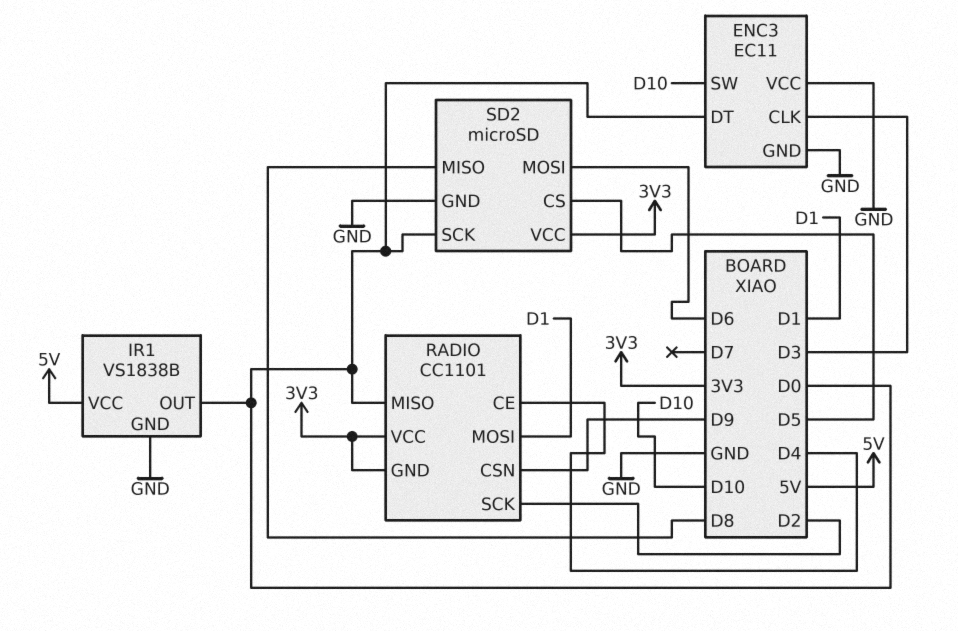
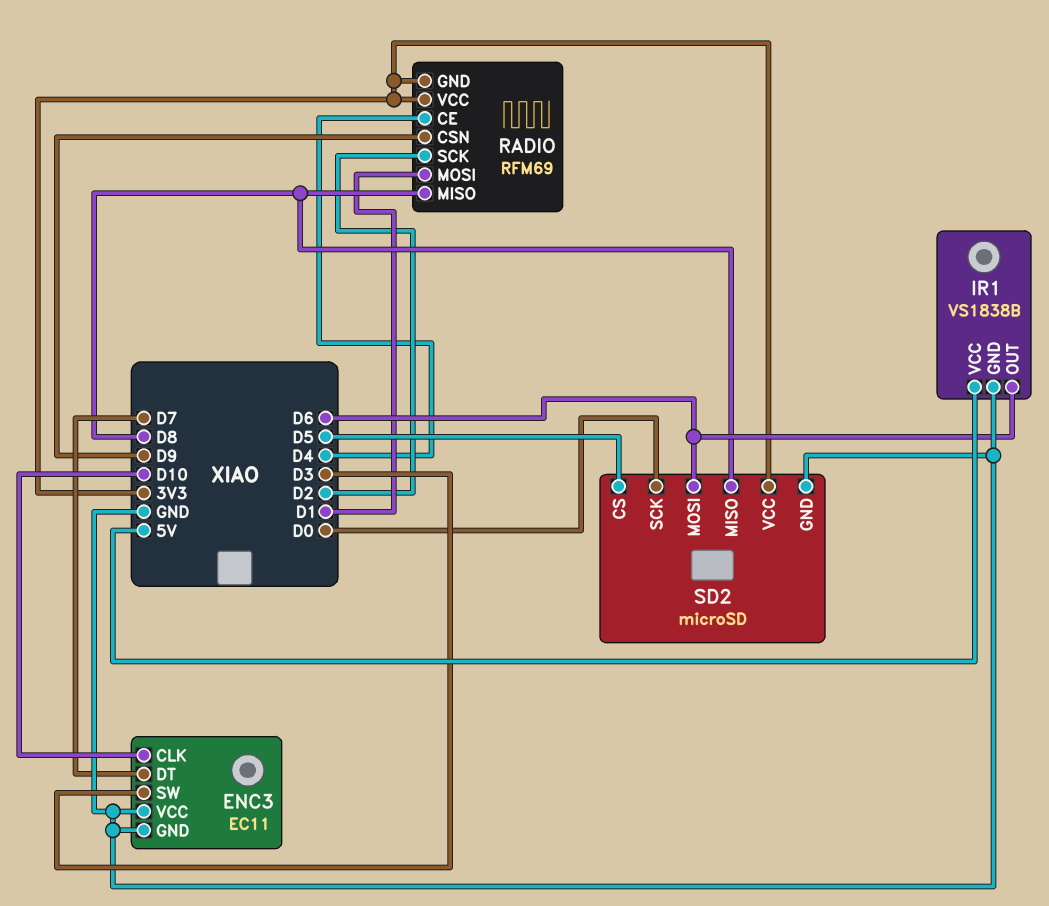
ENC3 pin CLK: D3 -> D10
ENC3 pin DT: D0 -> D7
ENC3 pin SW: D10 -> D3
IR1 pin OUT: D0 -> D6
RADIO: CC1101 -> RFM69
RADIO pin MISO: D0 -> D8

